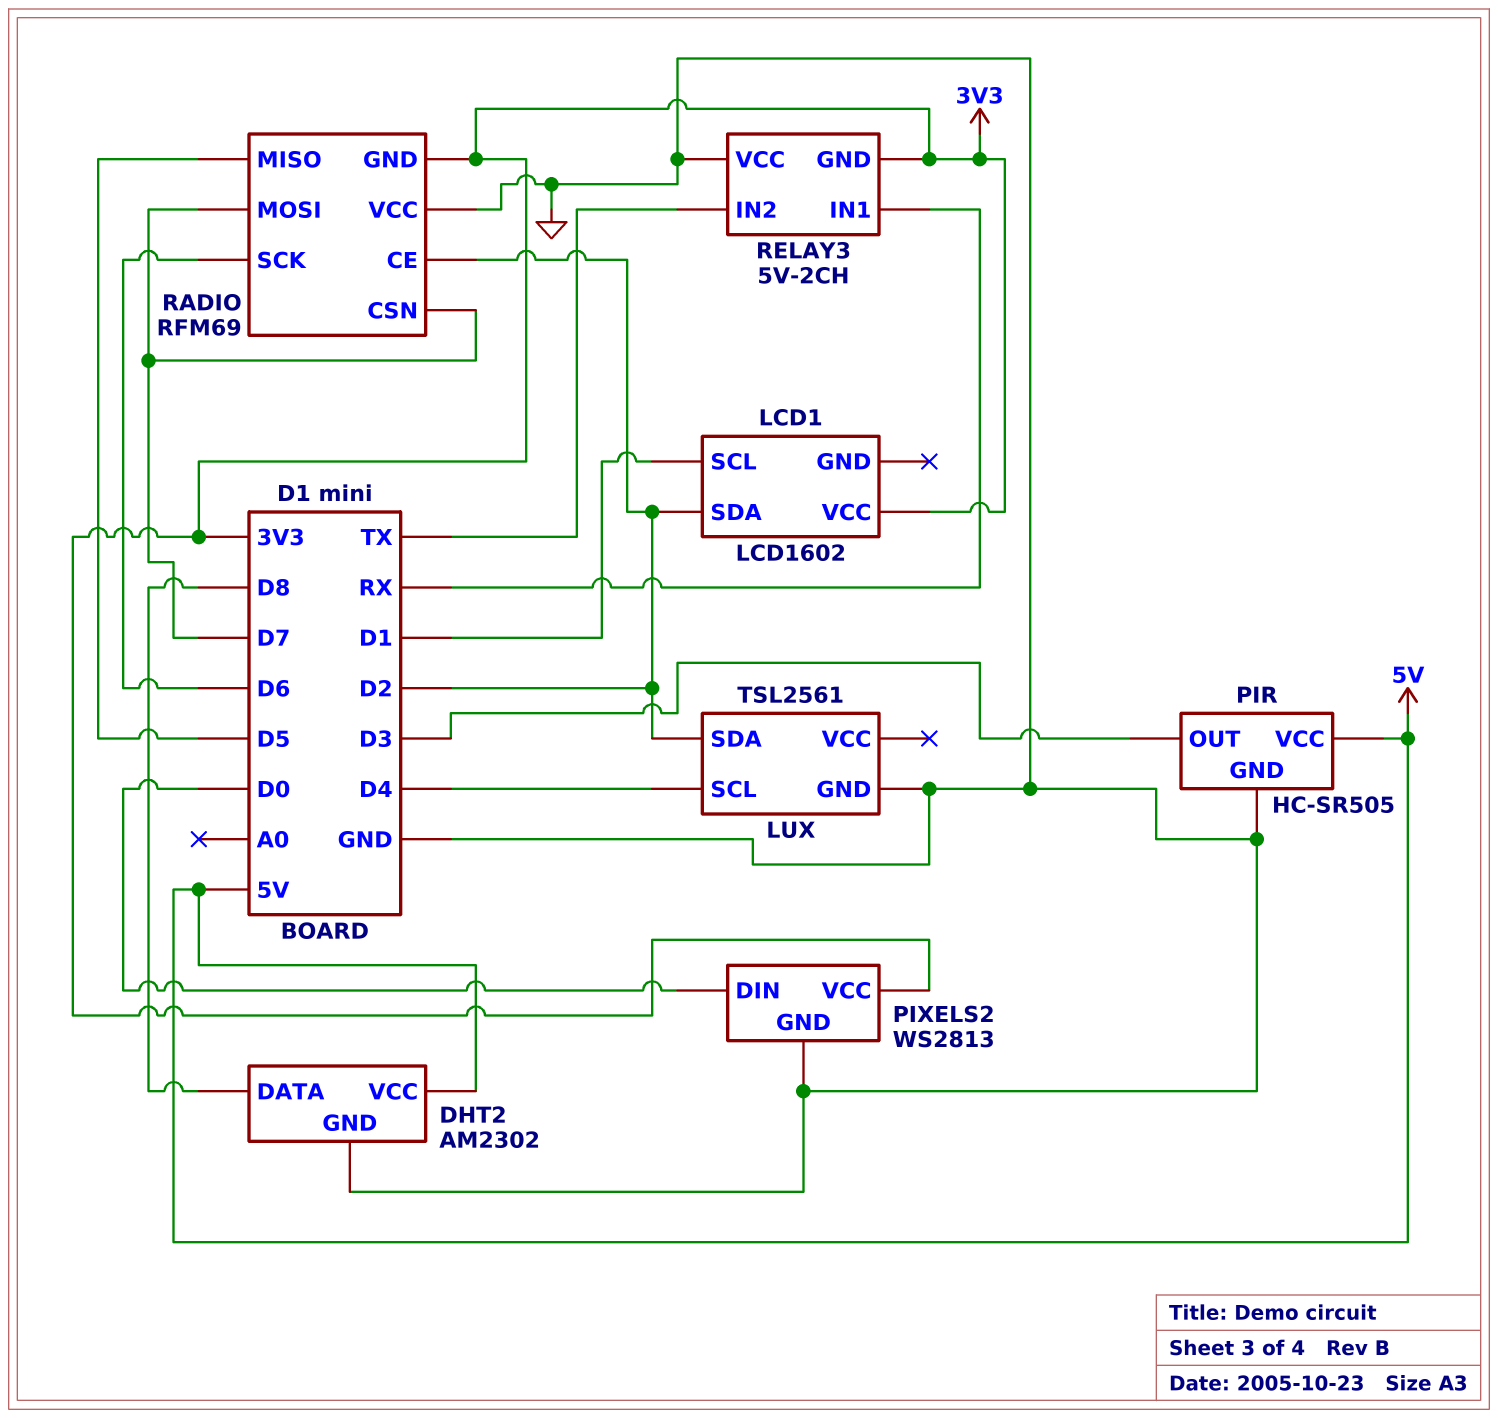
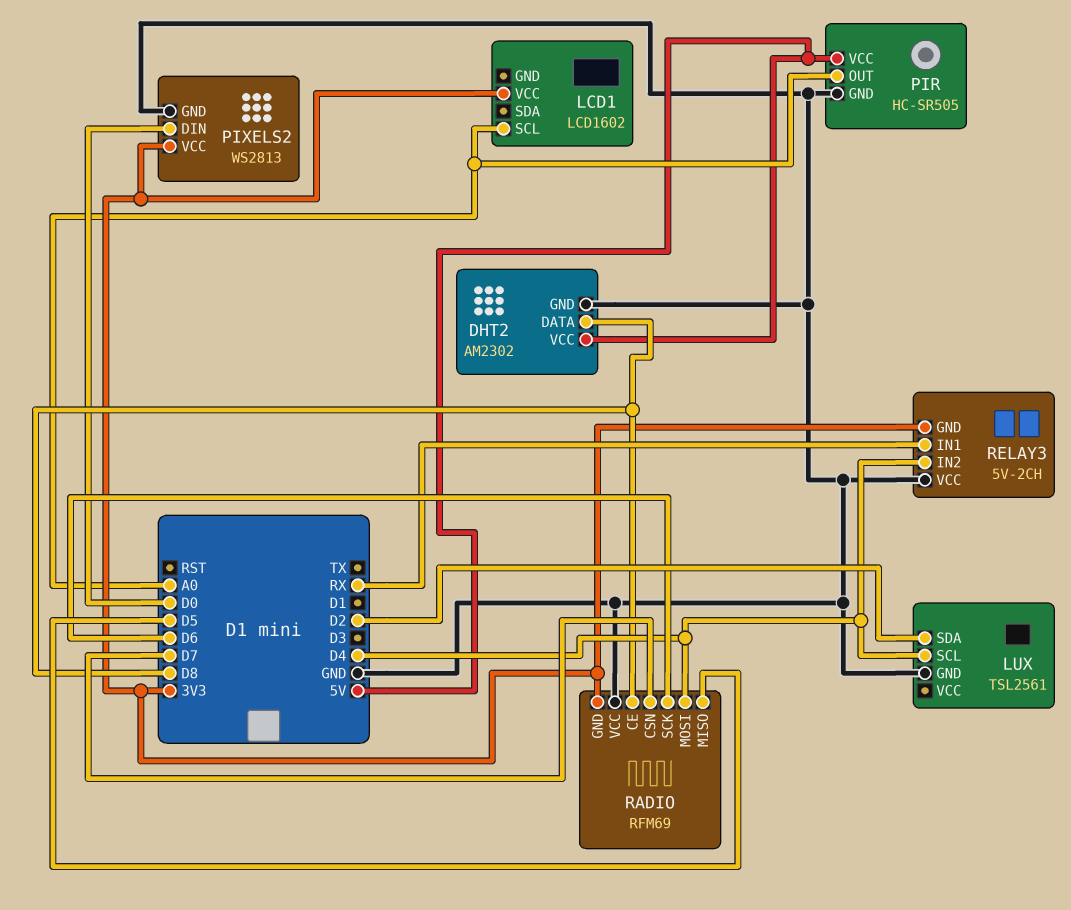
LCD1 pin SCL: D1 -> A0
LCD1 pin SDA: D2 -> none
PIR pin OUT: D3 -> A0
RADIO pin CE: D2 -> D8
RADIO pin MOSI: D7 -> D4
RELAY3 pin IN2: TX -> D4

